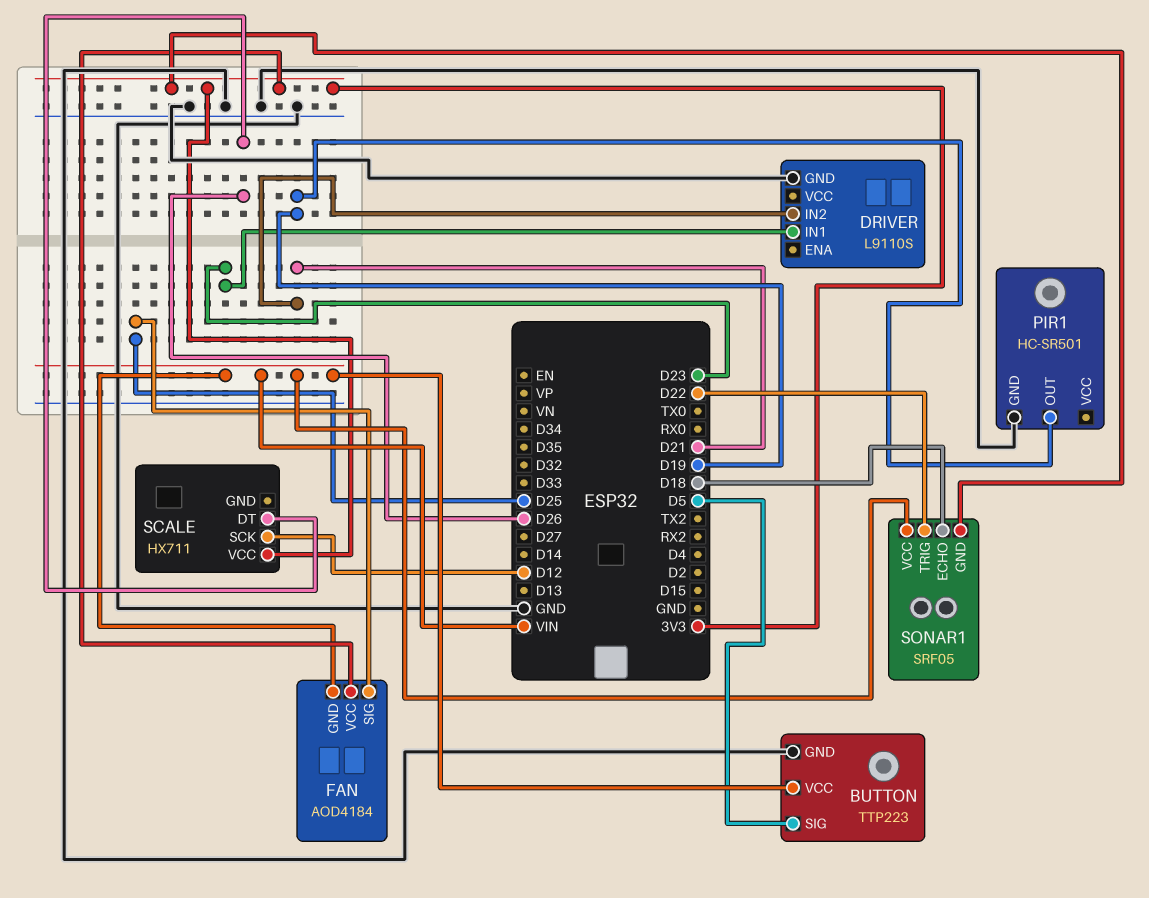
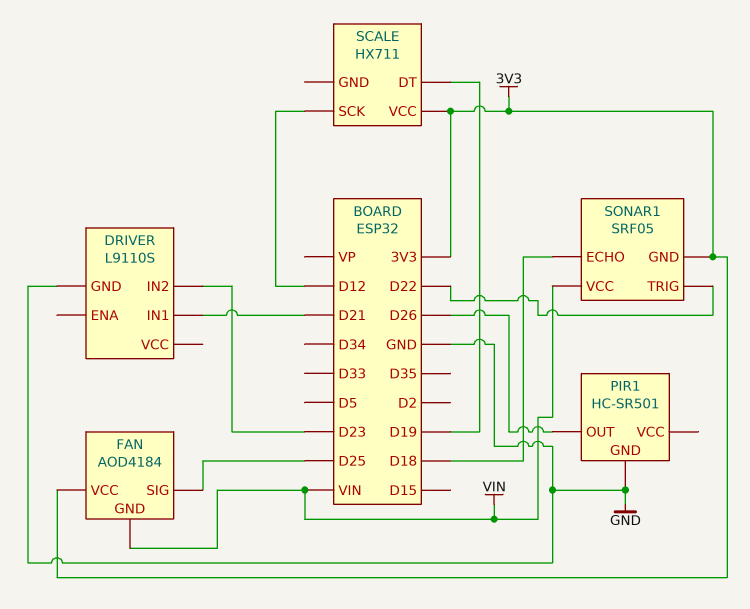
BUTTON: TTP223 -> none
BUTTON pin GND: GND -> none
BUTTON pin SIG: D5 -> none
BUTTON pin VCC: VIN -> none
DRIVER pin IN1: D23 -> D21
DRIVER pin IN2: D21 -> D23
PIR1 pin OUT: D19 -> D26
SCALE pin DT: D26 -> D19

